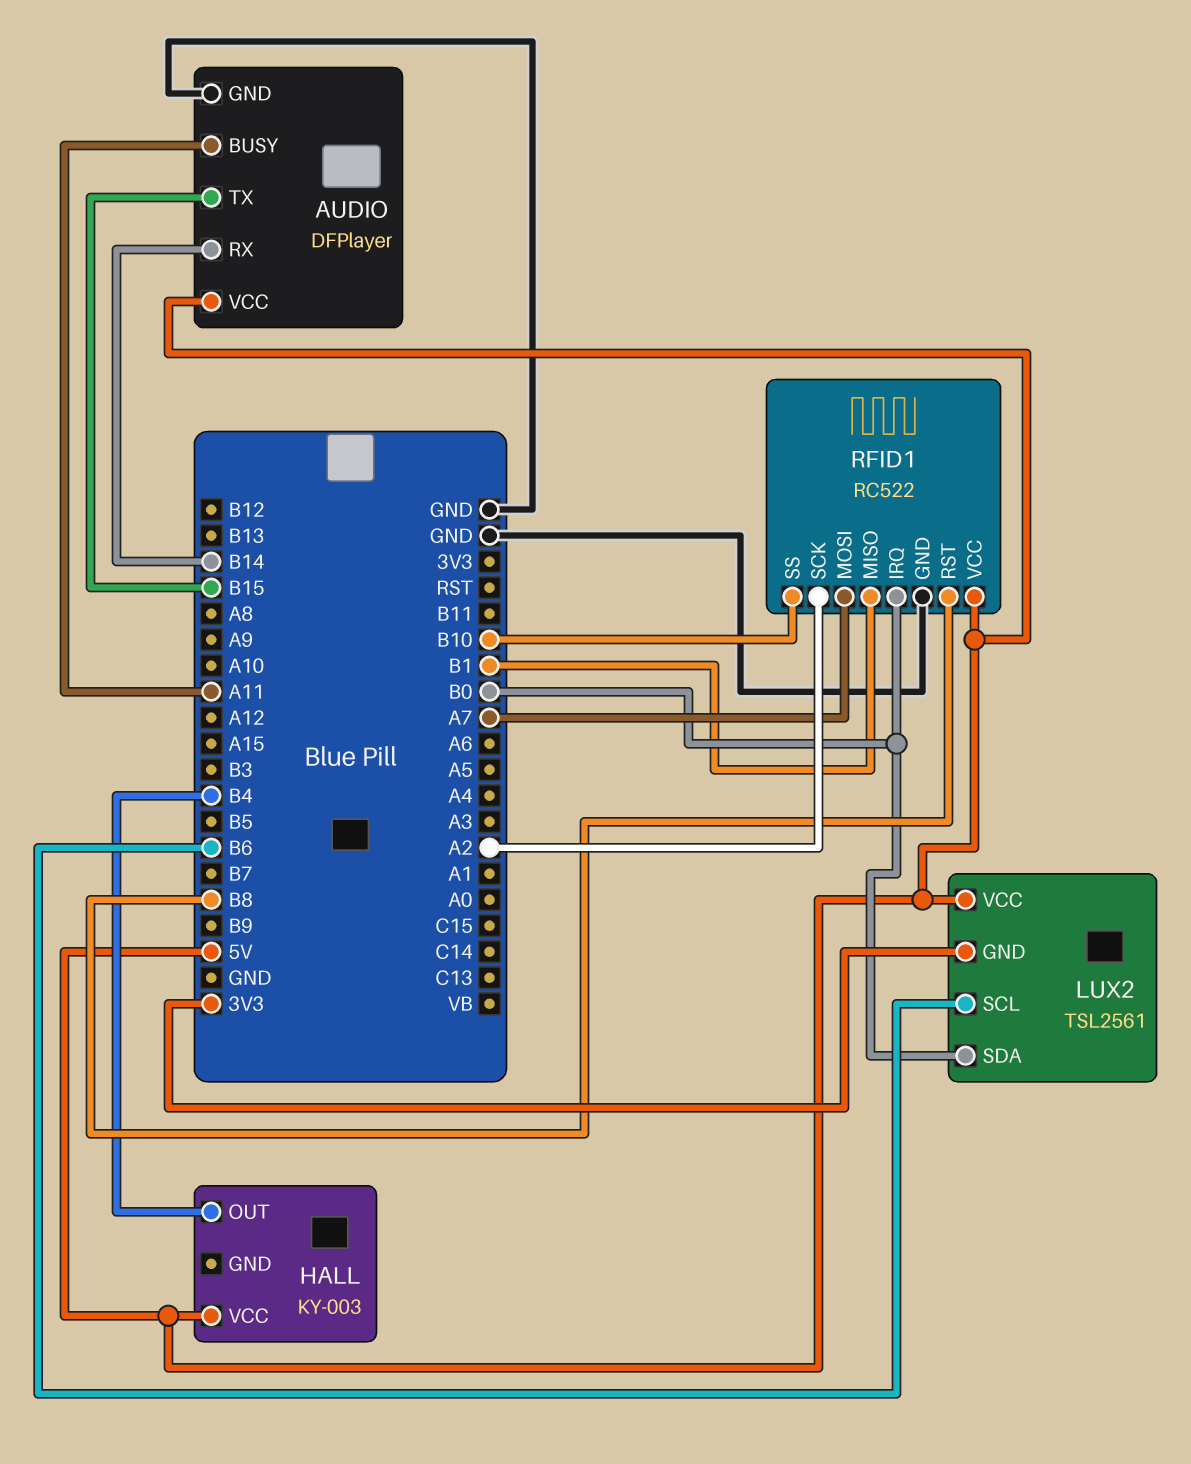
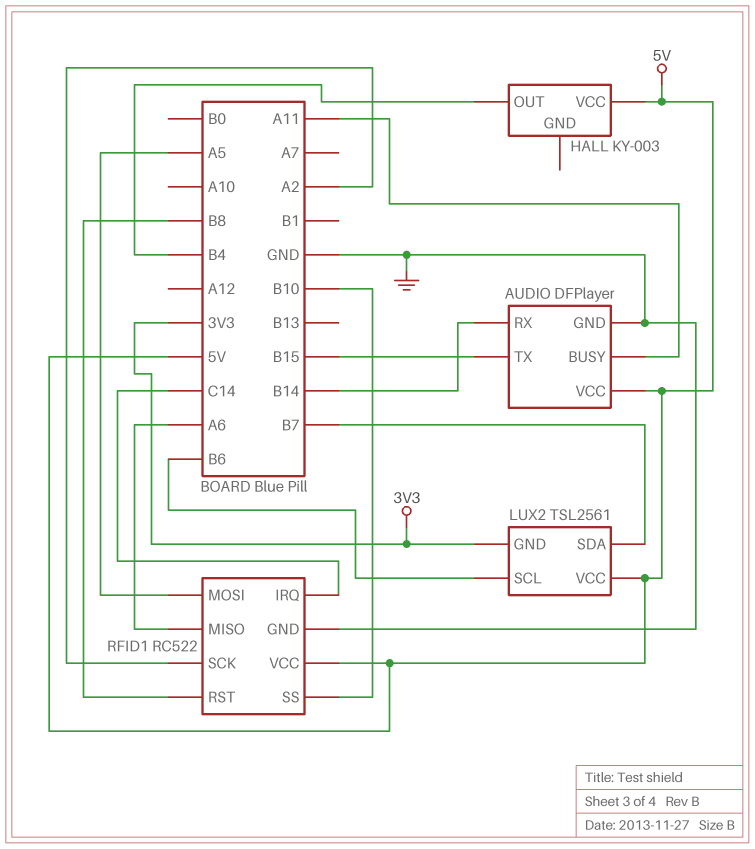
LUX2 pin SDA: B0 -> B7
RFID1 pin IRQ: B0 -> C14
RFID1 pin MISO: B1 -> A6
RFID1 pin MOSI: A7 -> A5

